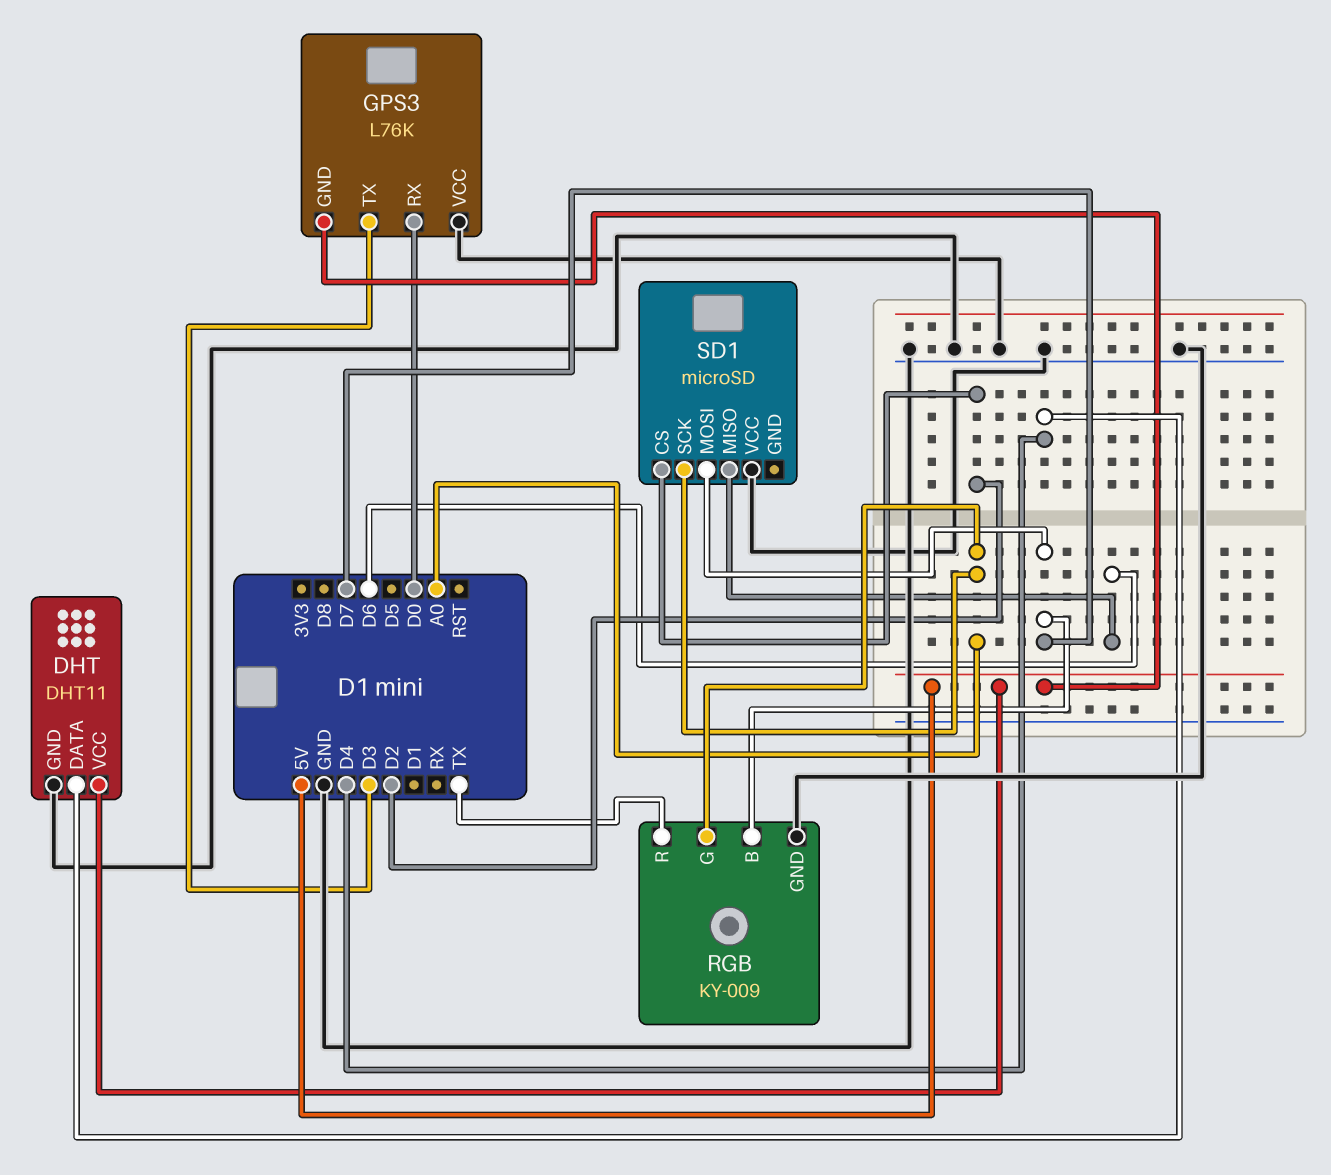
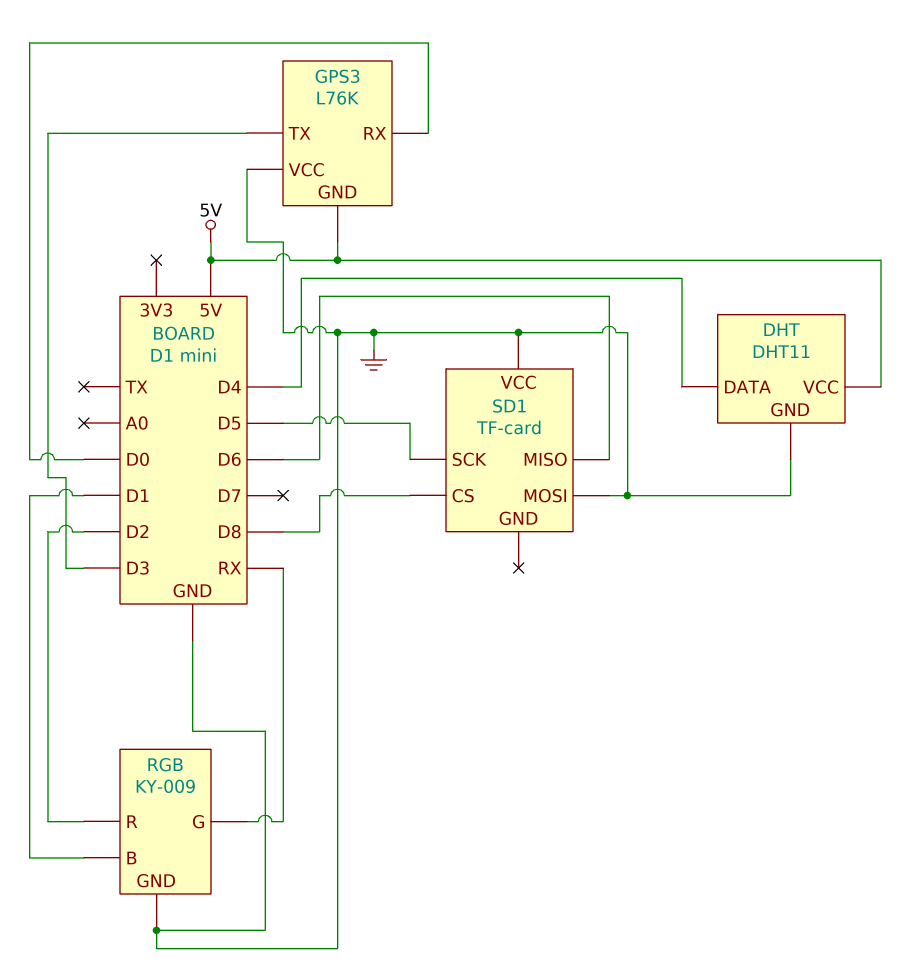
RGB pin B: D7 -> D1
RGB pin G: A0 -> RX
RGB pin R: TX -> D2
SD1: microSD -> TF-card
SD1 pin CS: D2 -> D8
SD1 pin MOSI: D7 -> GND
SD1 pin SCK: A0 -> D5

